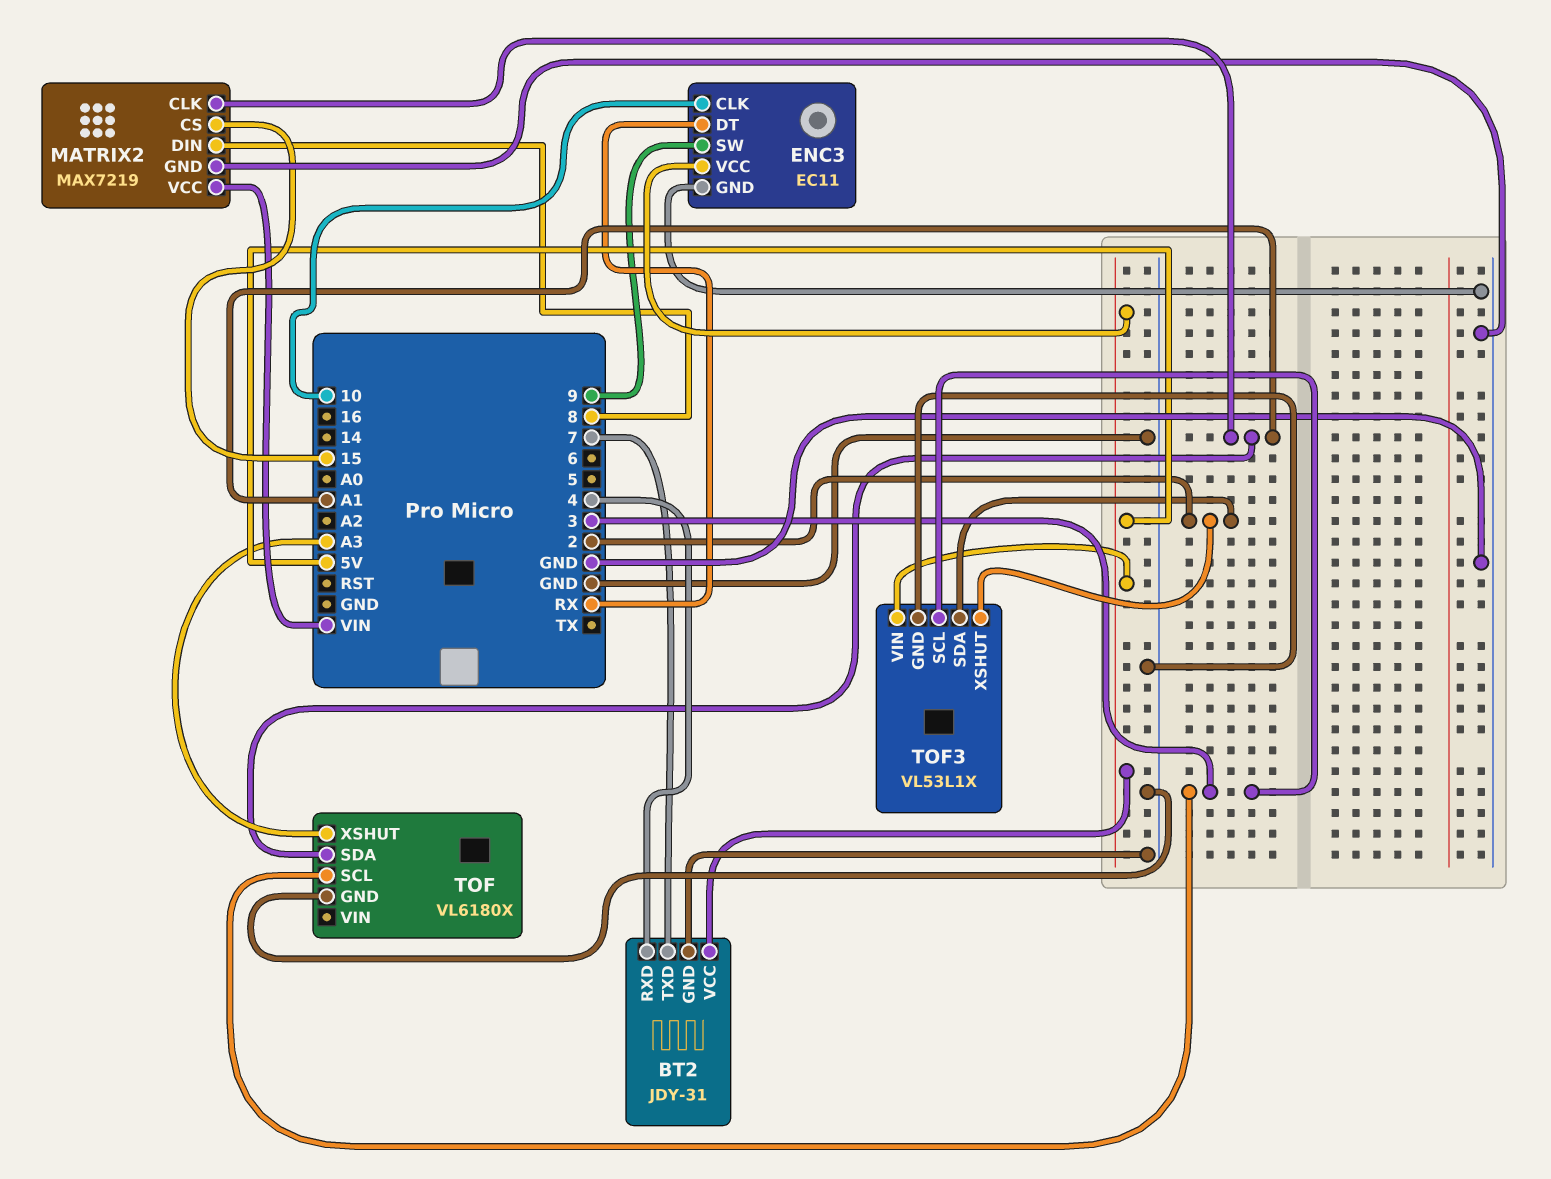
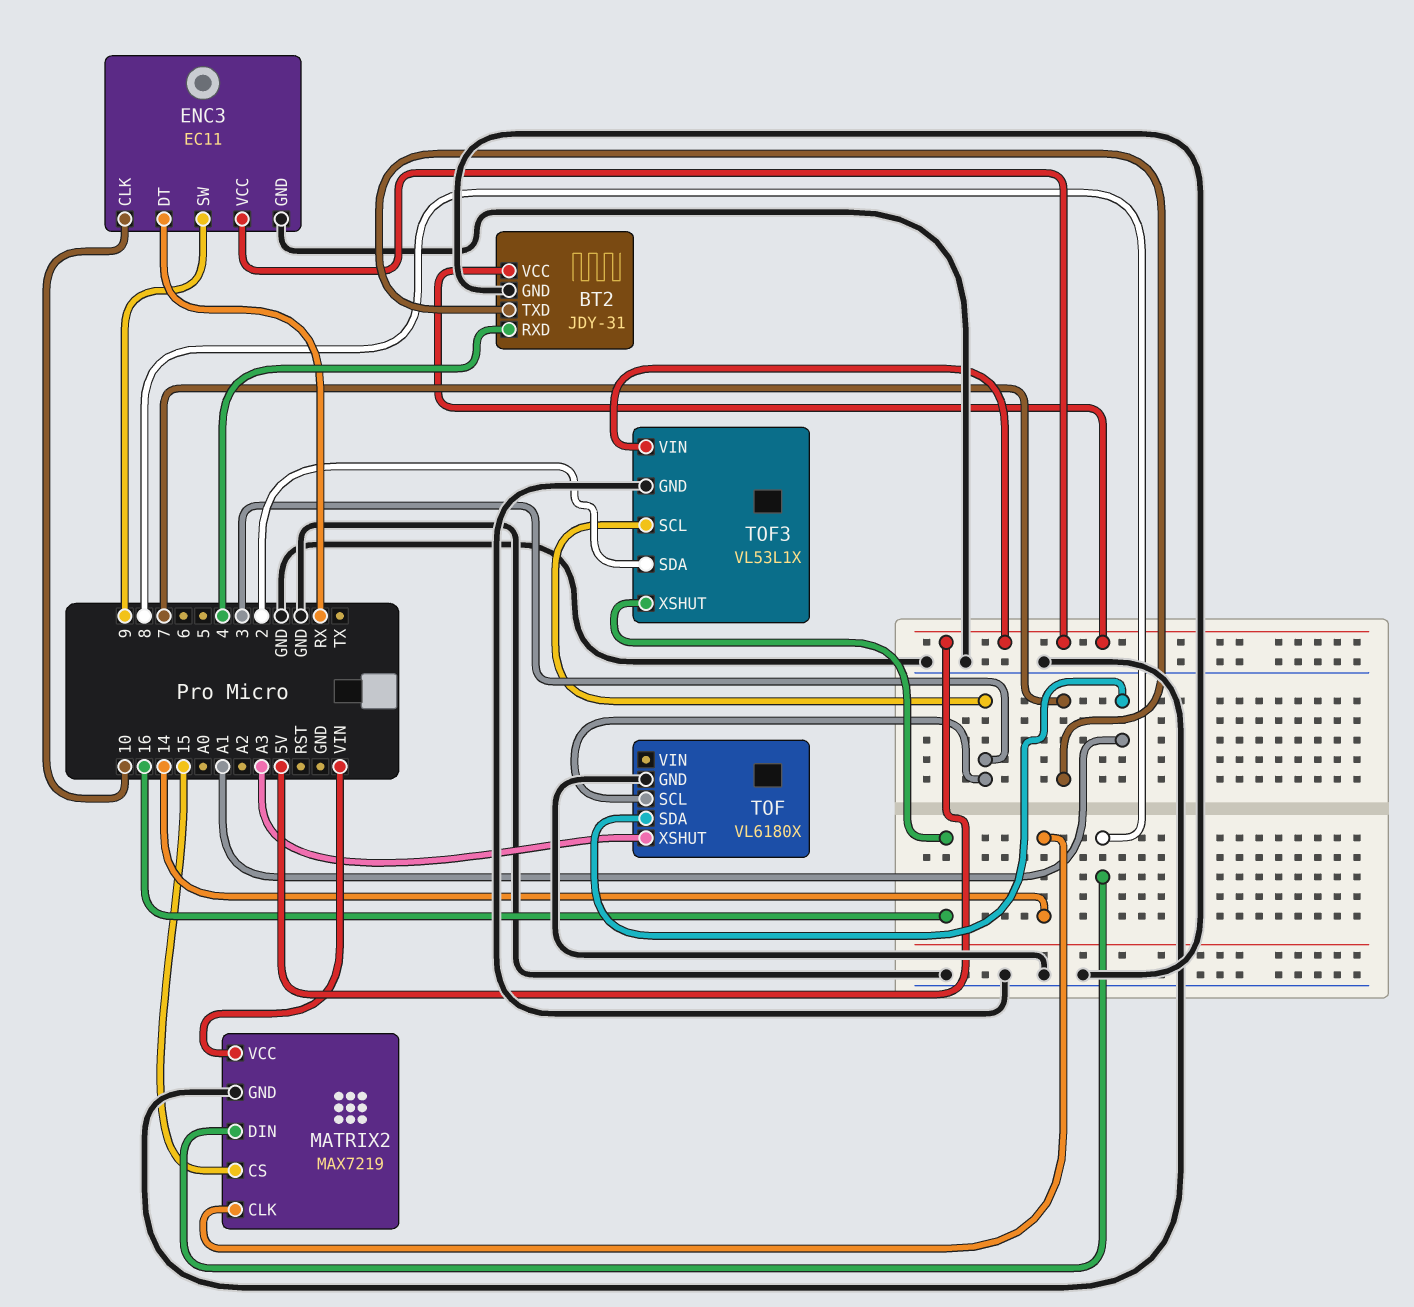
MATRIX2 pin CLK: A1 -> 14
TOF3 pin XSHUT: 2 -> 16

